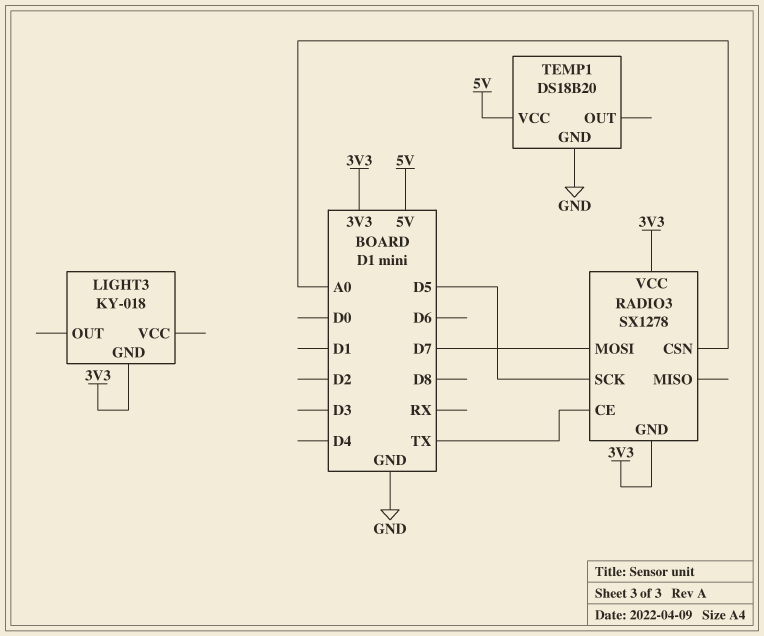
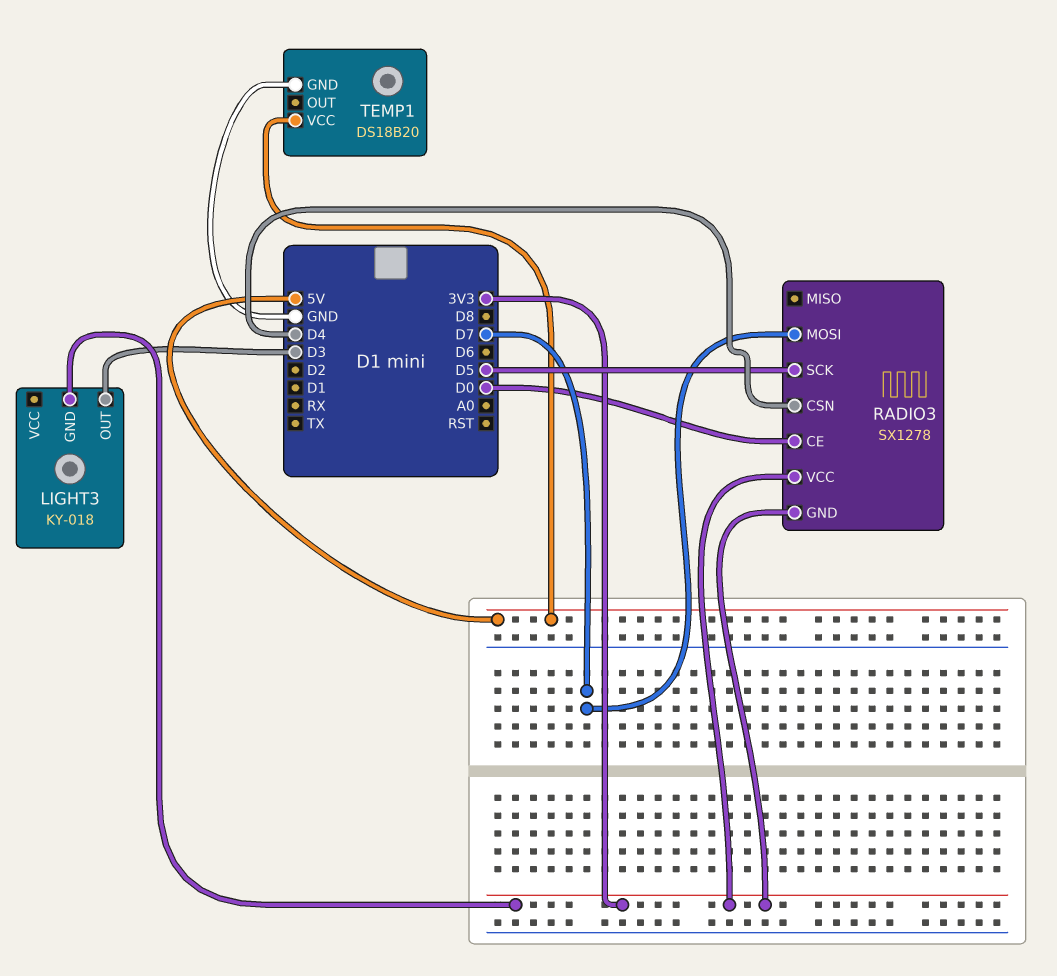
LIGHT3 pin OUT: none -> D3
RADIO3 pin CE: TX -> D0
RADIO3 pin CSN: A0 -> D4

